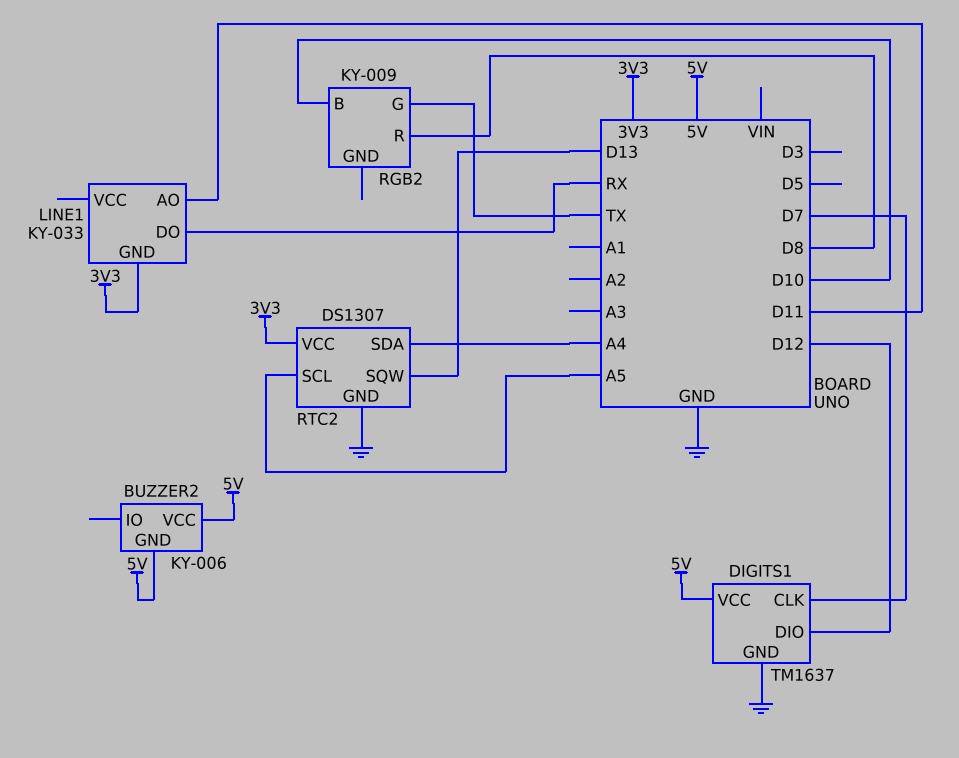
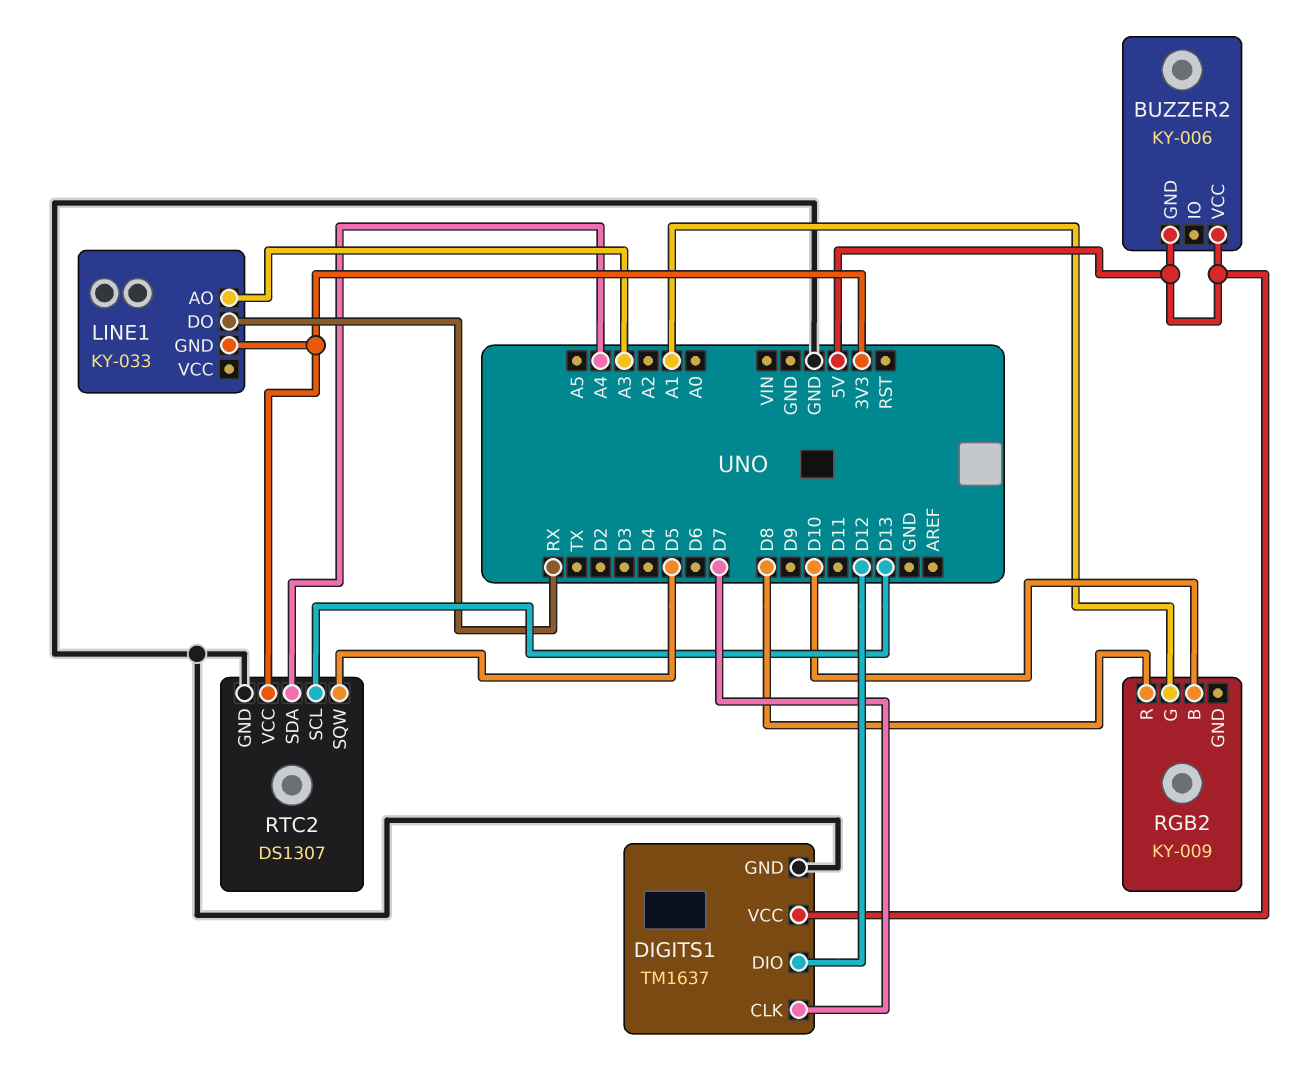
LINE1 pin AO: D11 -> A3
RGB2 pin G: TX -> A1
RTC2 pin SCL: A5 -> D13
RTC2 pin SQW: D13 -> D5

